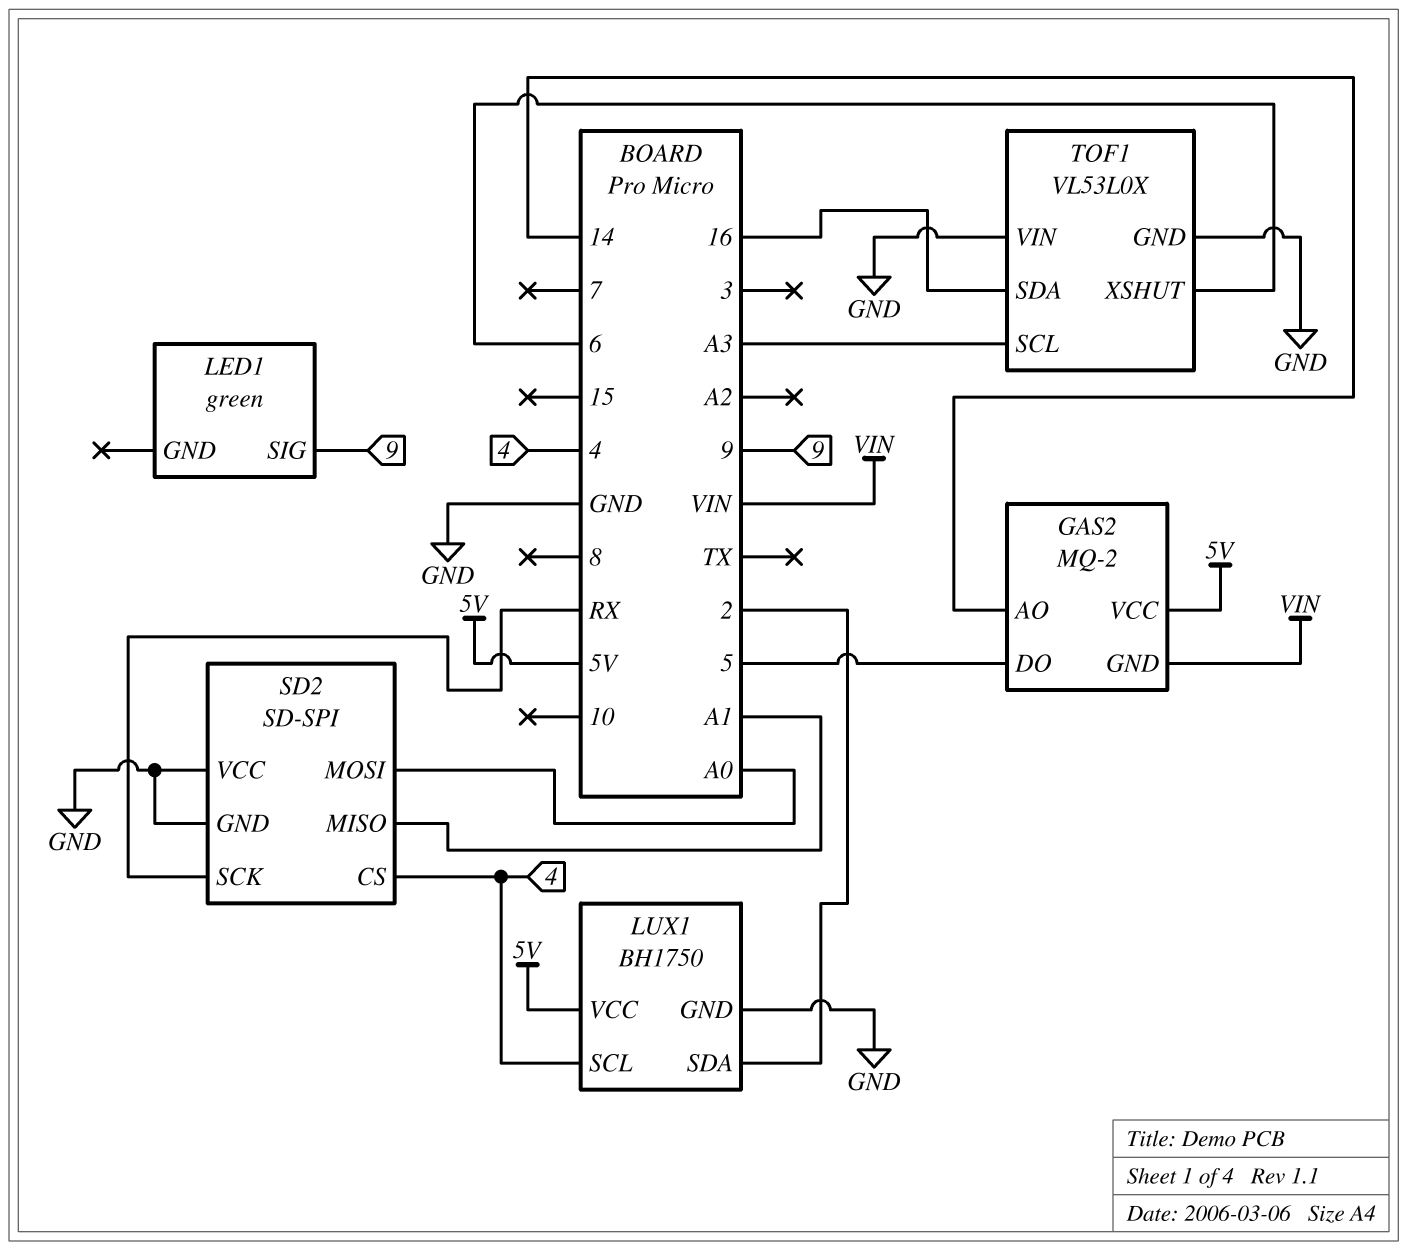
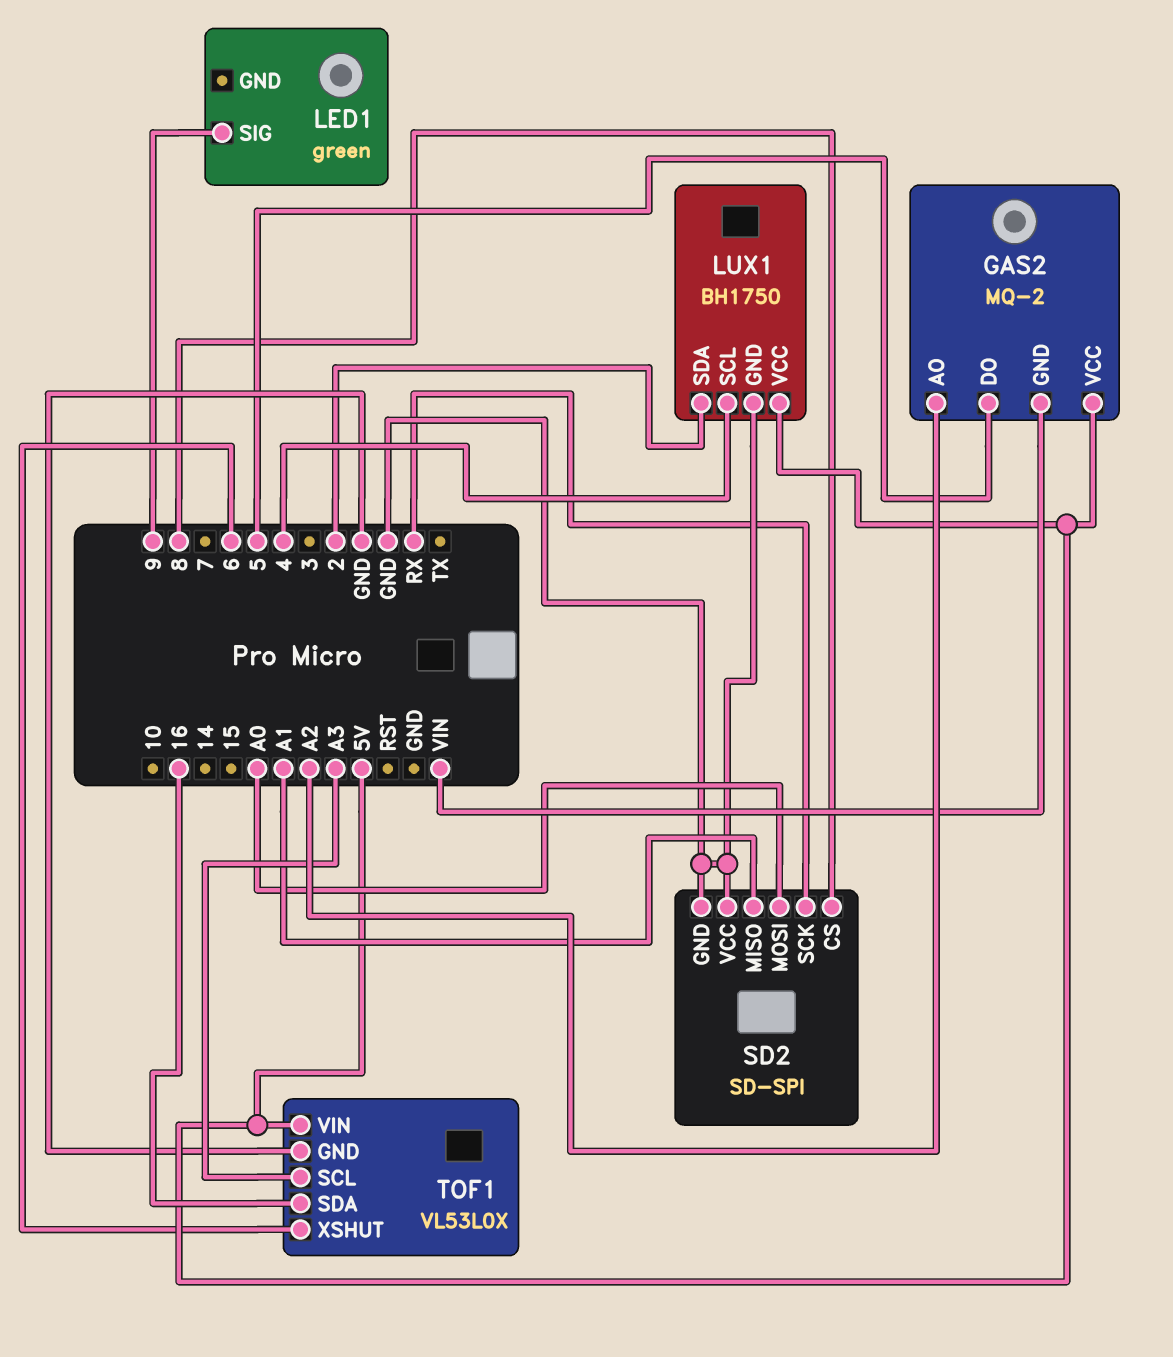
GAS2 pin AO: 14 -> A2
SD2 pin CS: 4 -> 8
TOF1 pin VIN: GND -> 5V

